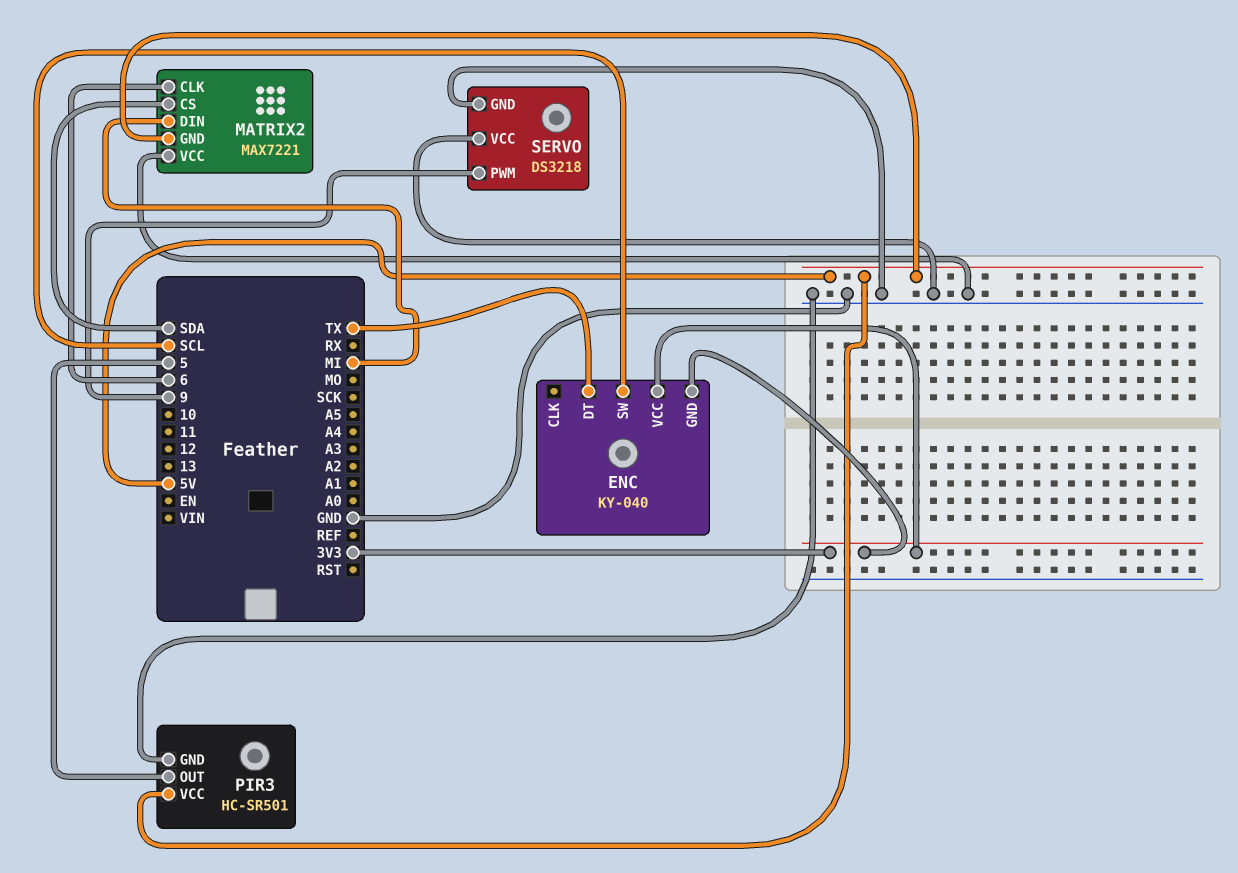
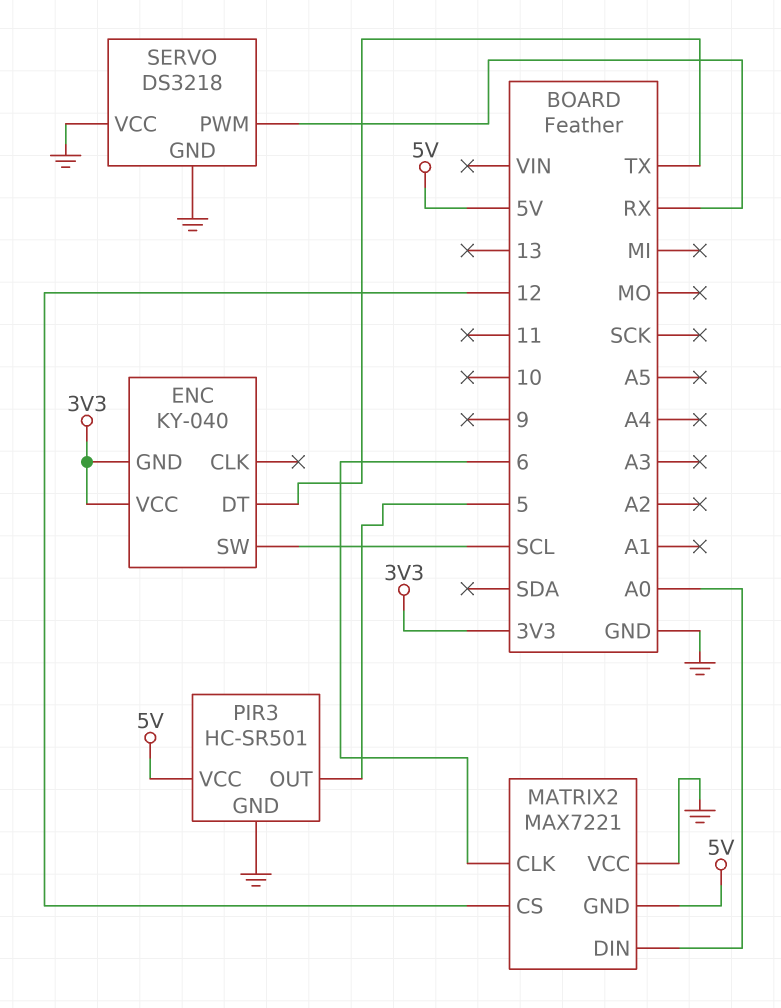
MATRIX2 pin CS: SDA -> 12
MATRIX2 pin DIN: MI -> A0
SERVO pin PWM: 9 -> RX

